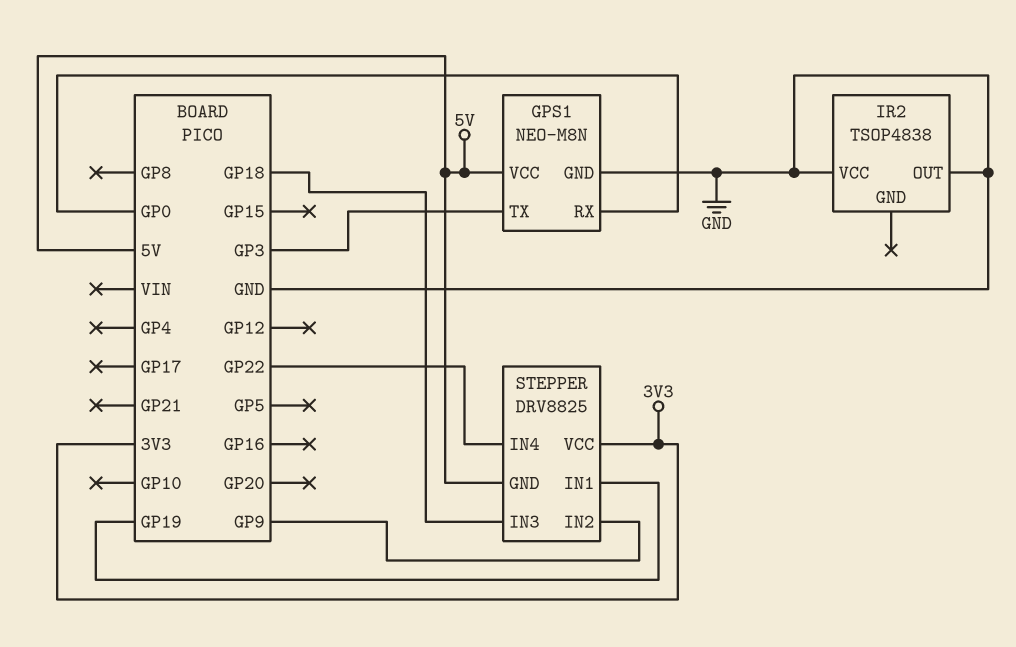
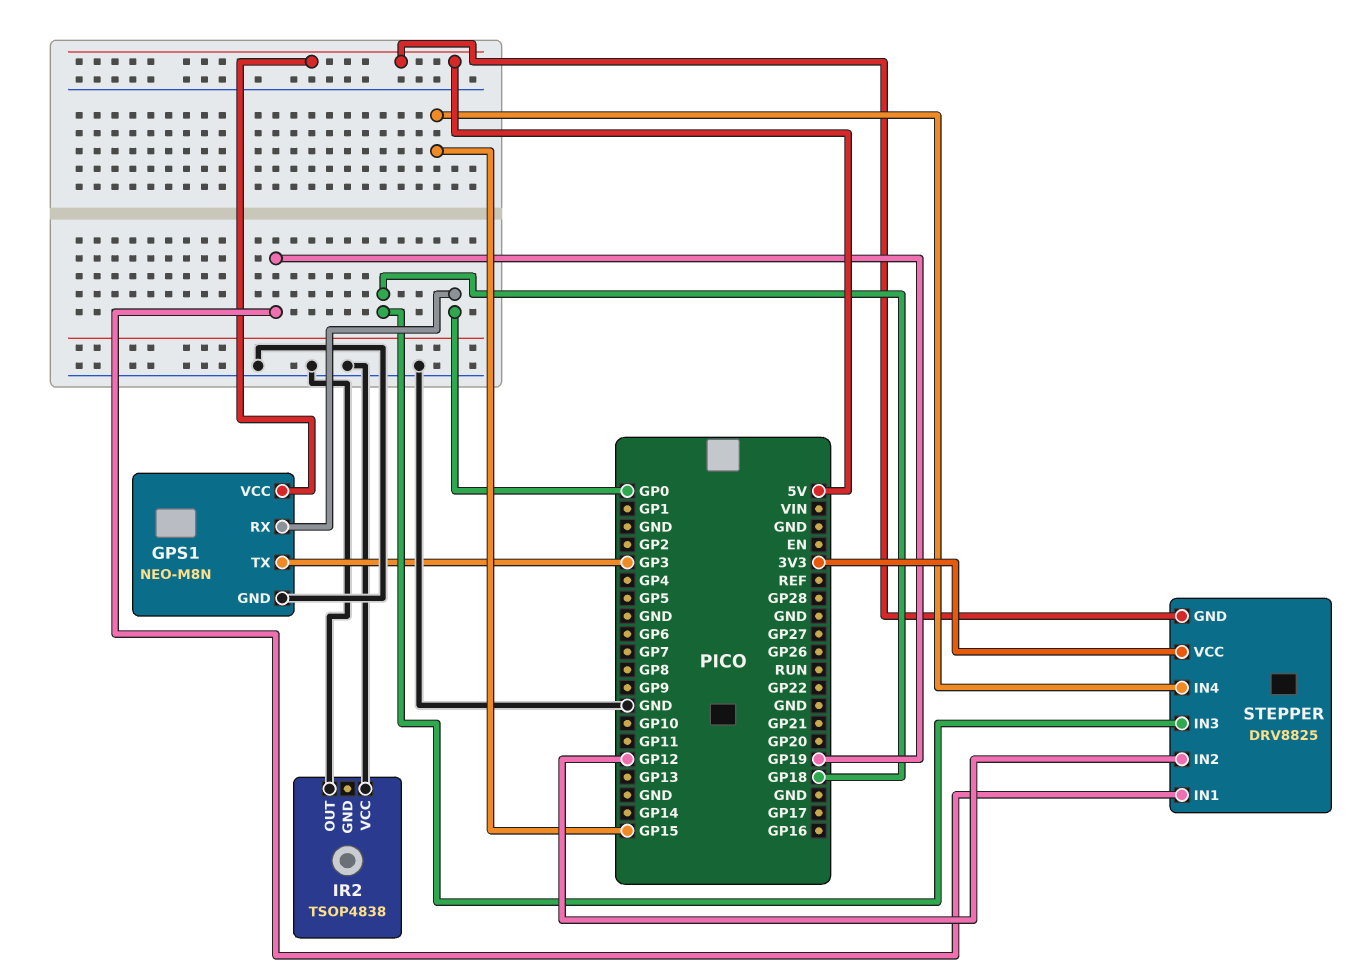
STEPPER pin IN2: GP9 -> GP12
STEPPER pin IN4: GP22 -> GP15

